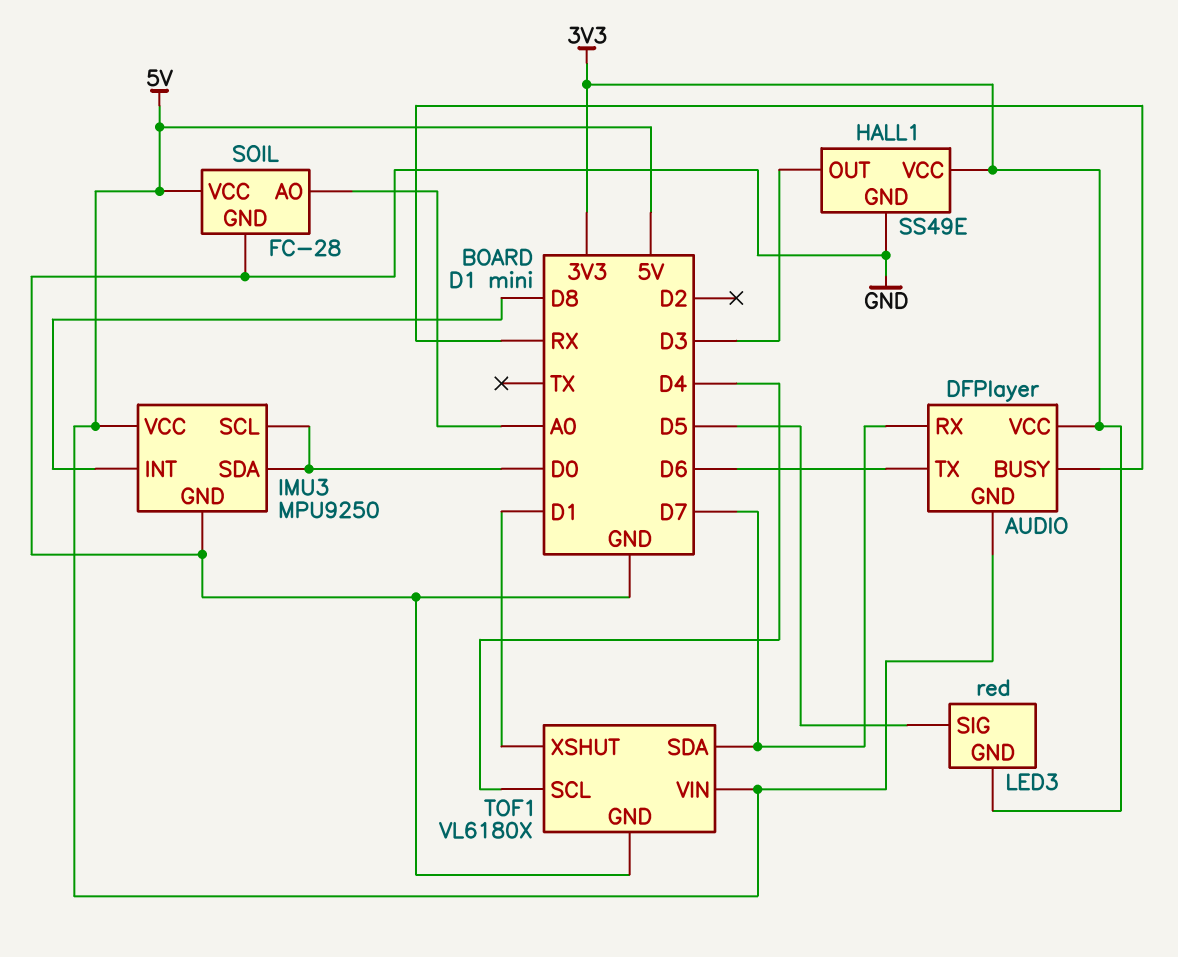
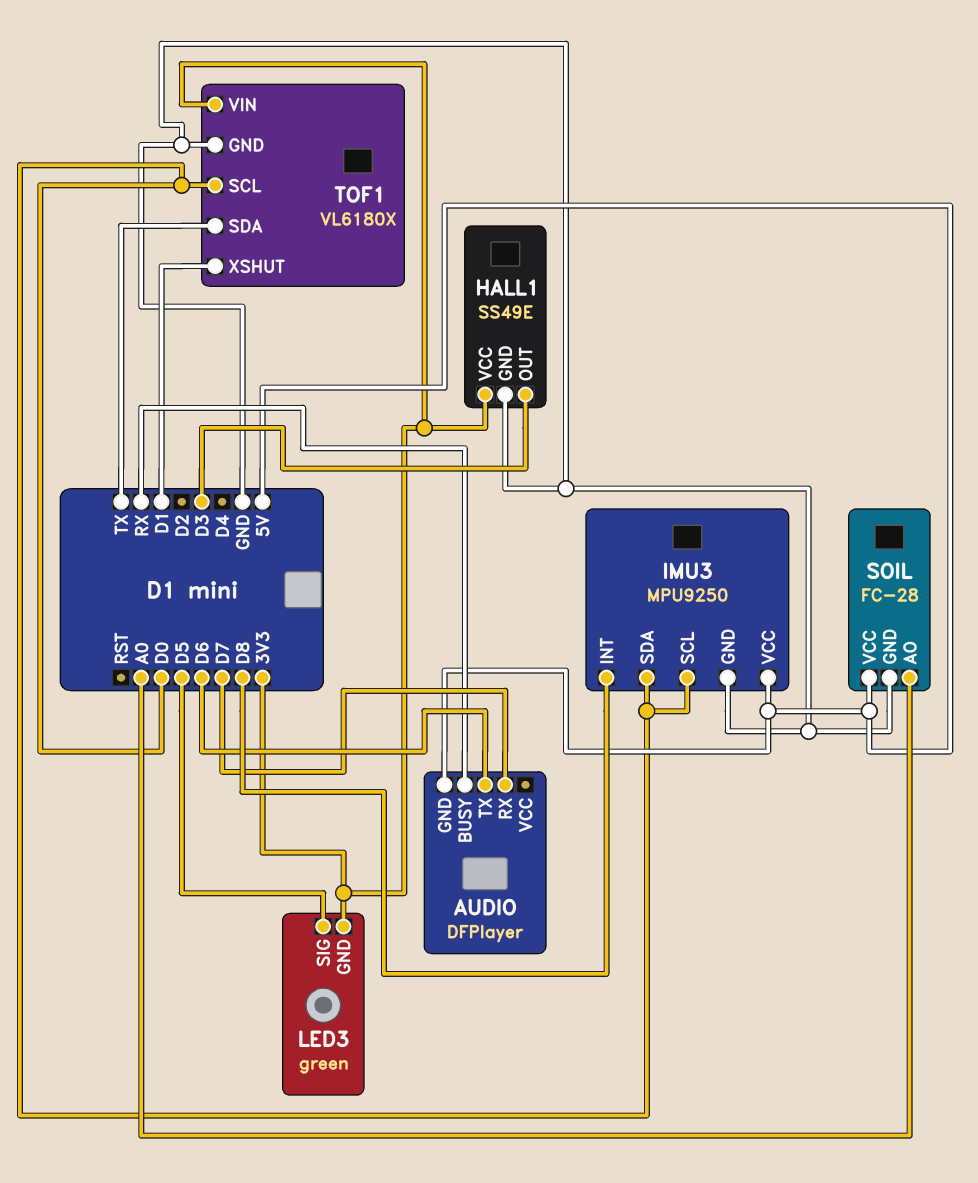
AUDIO pin VCC: 3V3 -> none
LED3: red -> green
TOF1 pin SCL: D4 -> D0
TOF1 pin SDA: D7 -> TX
TOF1 pin VIN: 5V -> 3V3

